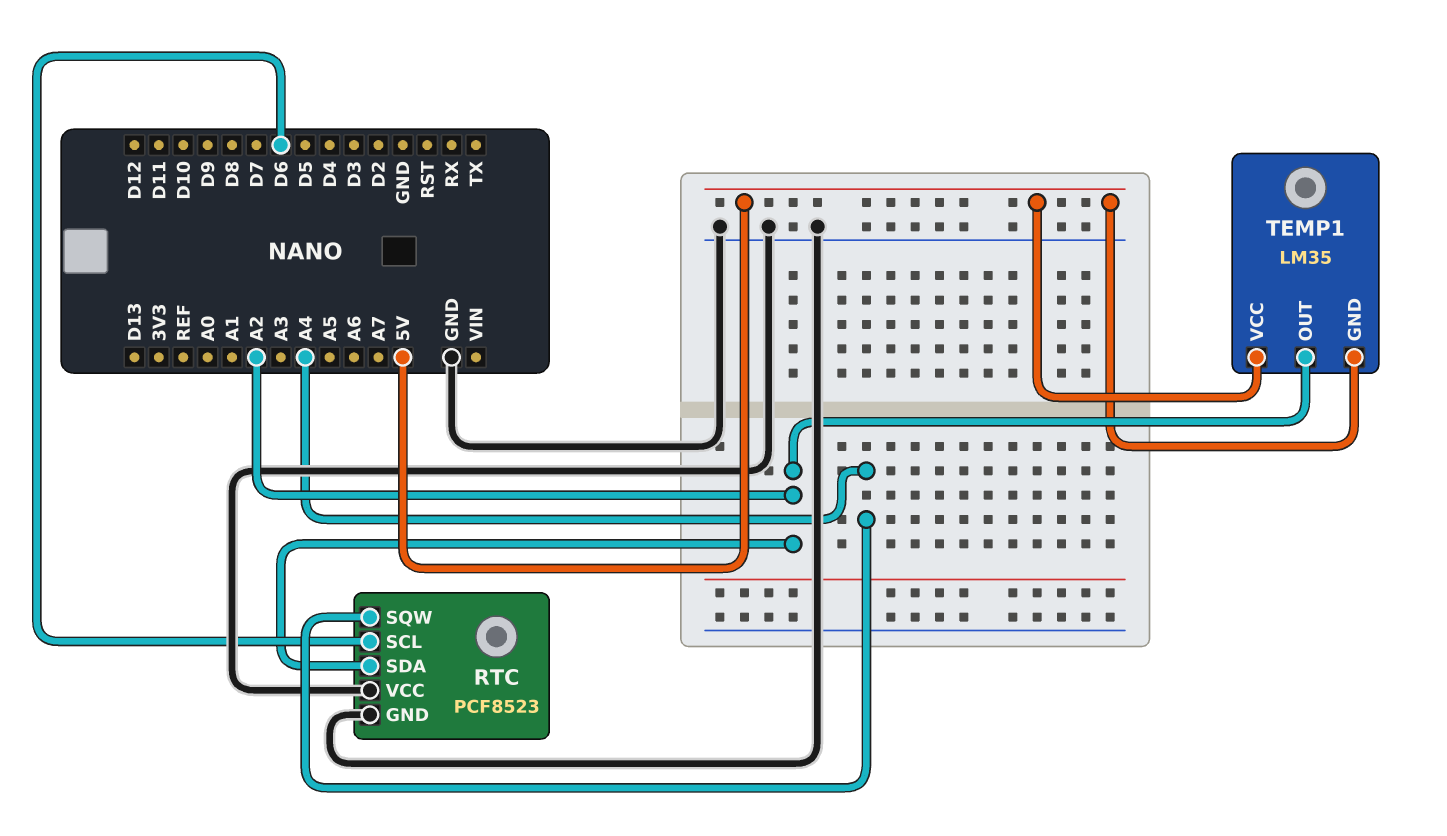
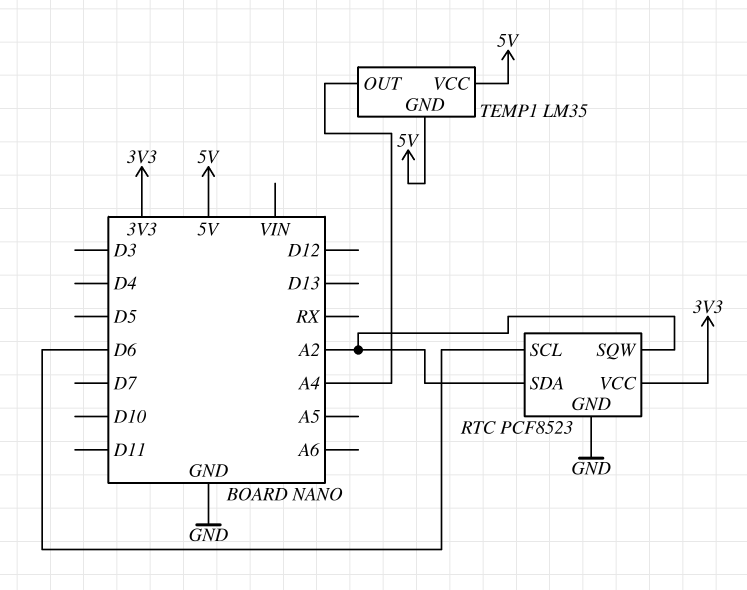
RTC pin SQW: A4 -> A2
RTC pin VCC: GND -> 3V3
TEMP1 pin OUT: A2 -> A4

